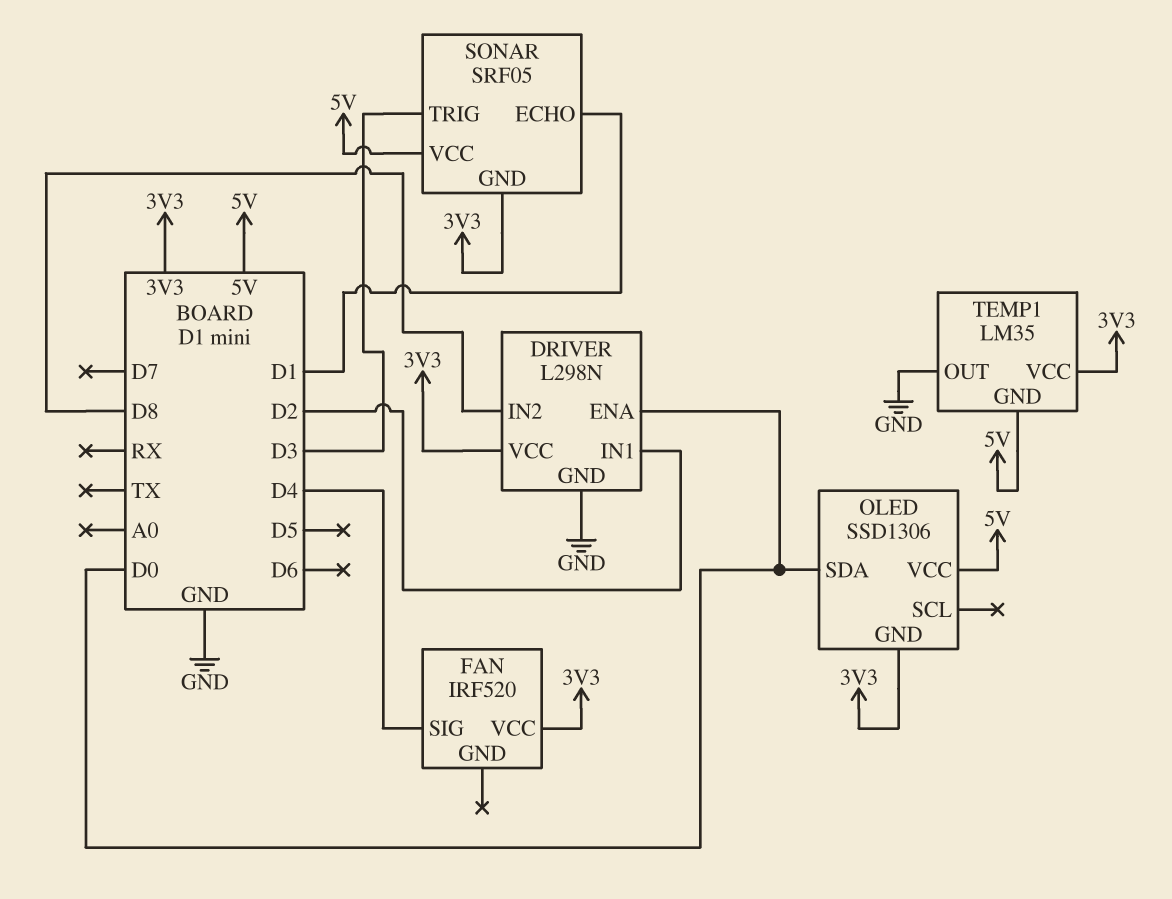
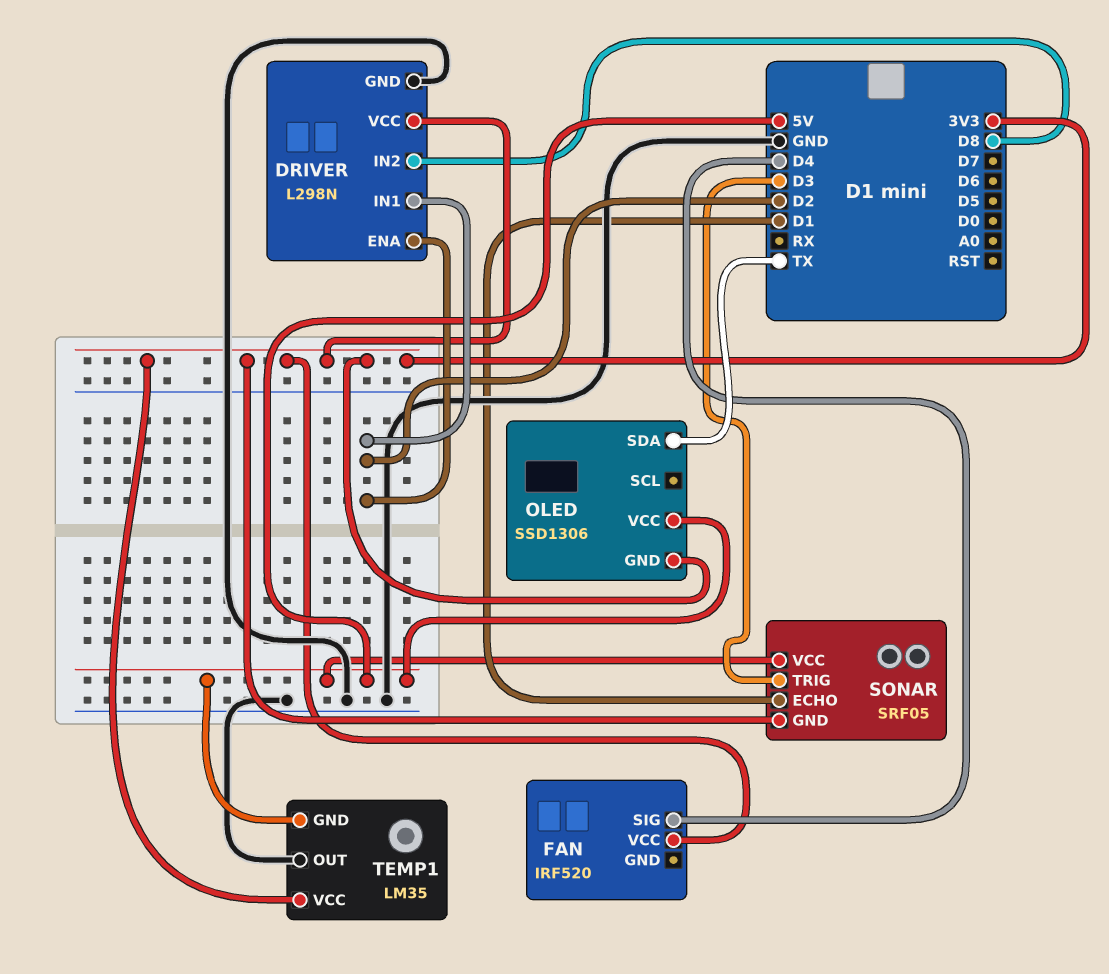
DRIVER pin ENA: D0 -> D2
OLED pin SDA: D0 -> TX

